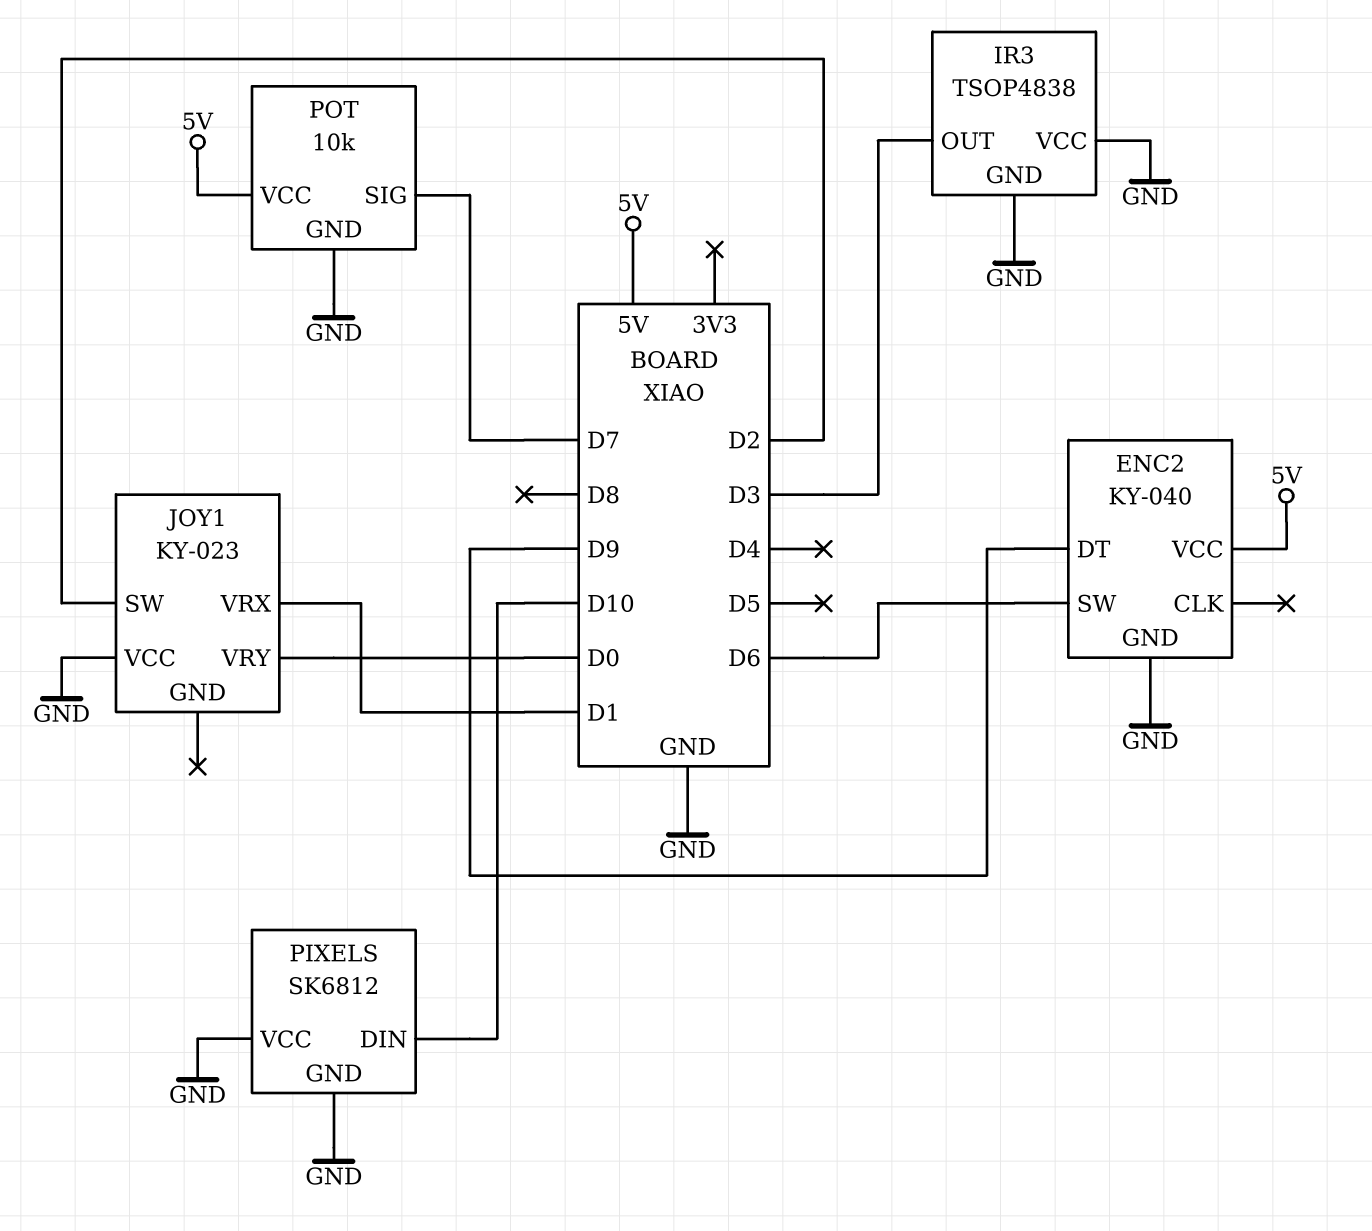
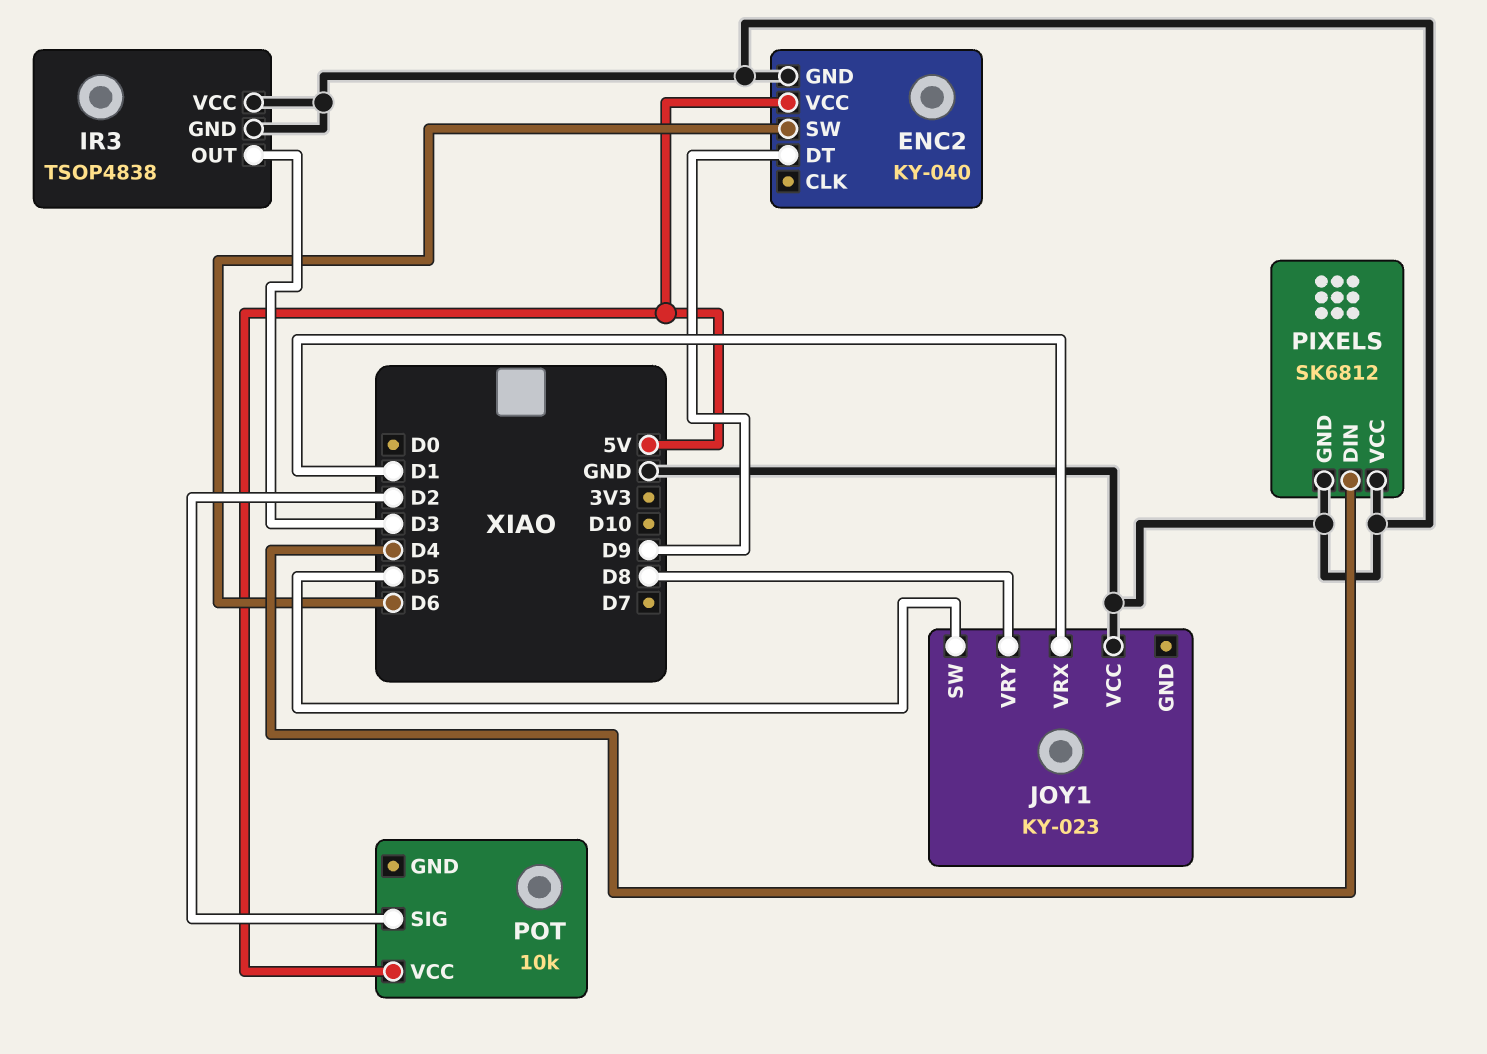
JOY1 pin SW: D2 -> D5
JOY1 pin VRY: D0 -> D8
PIXELS pin DIN: D10 -> D4
POT pin GND: GND -> none
POT pin SIG: D7 -> D2

